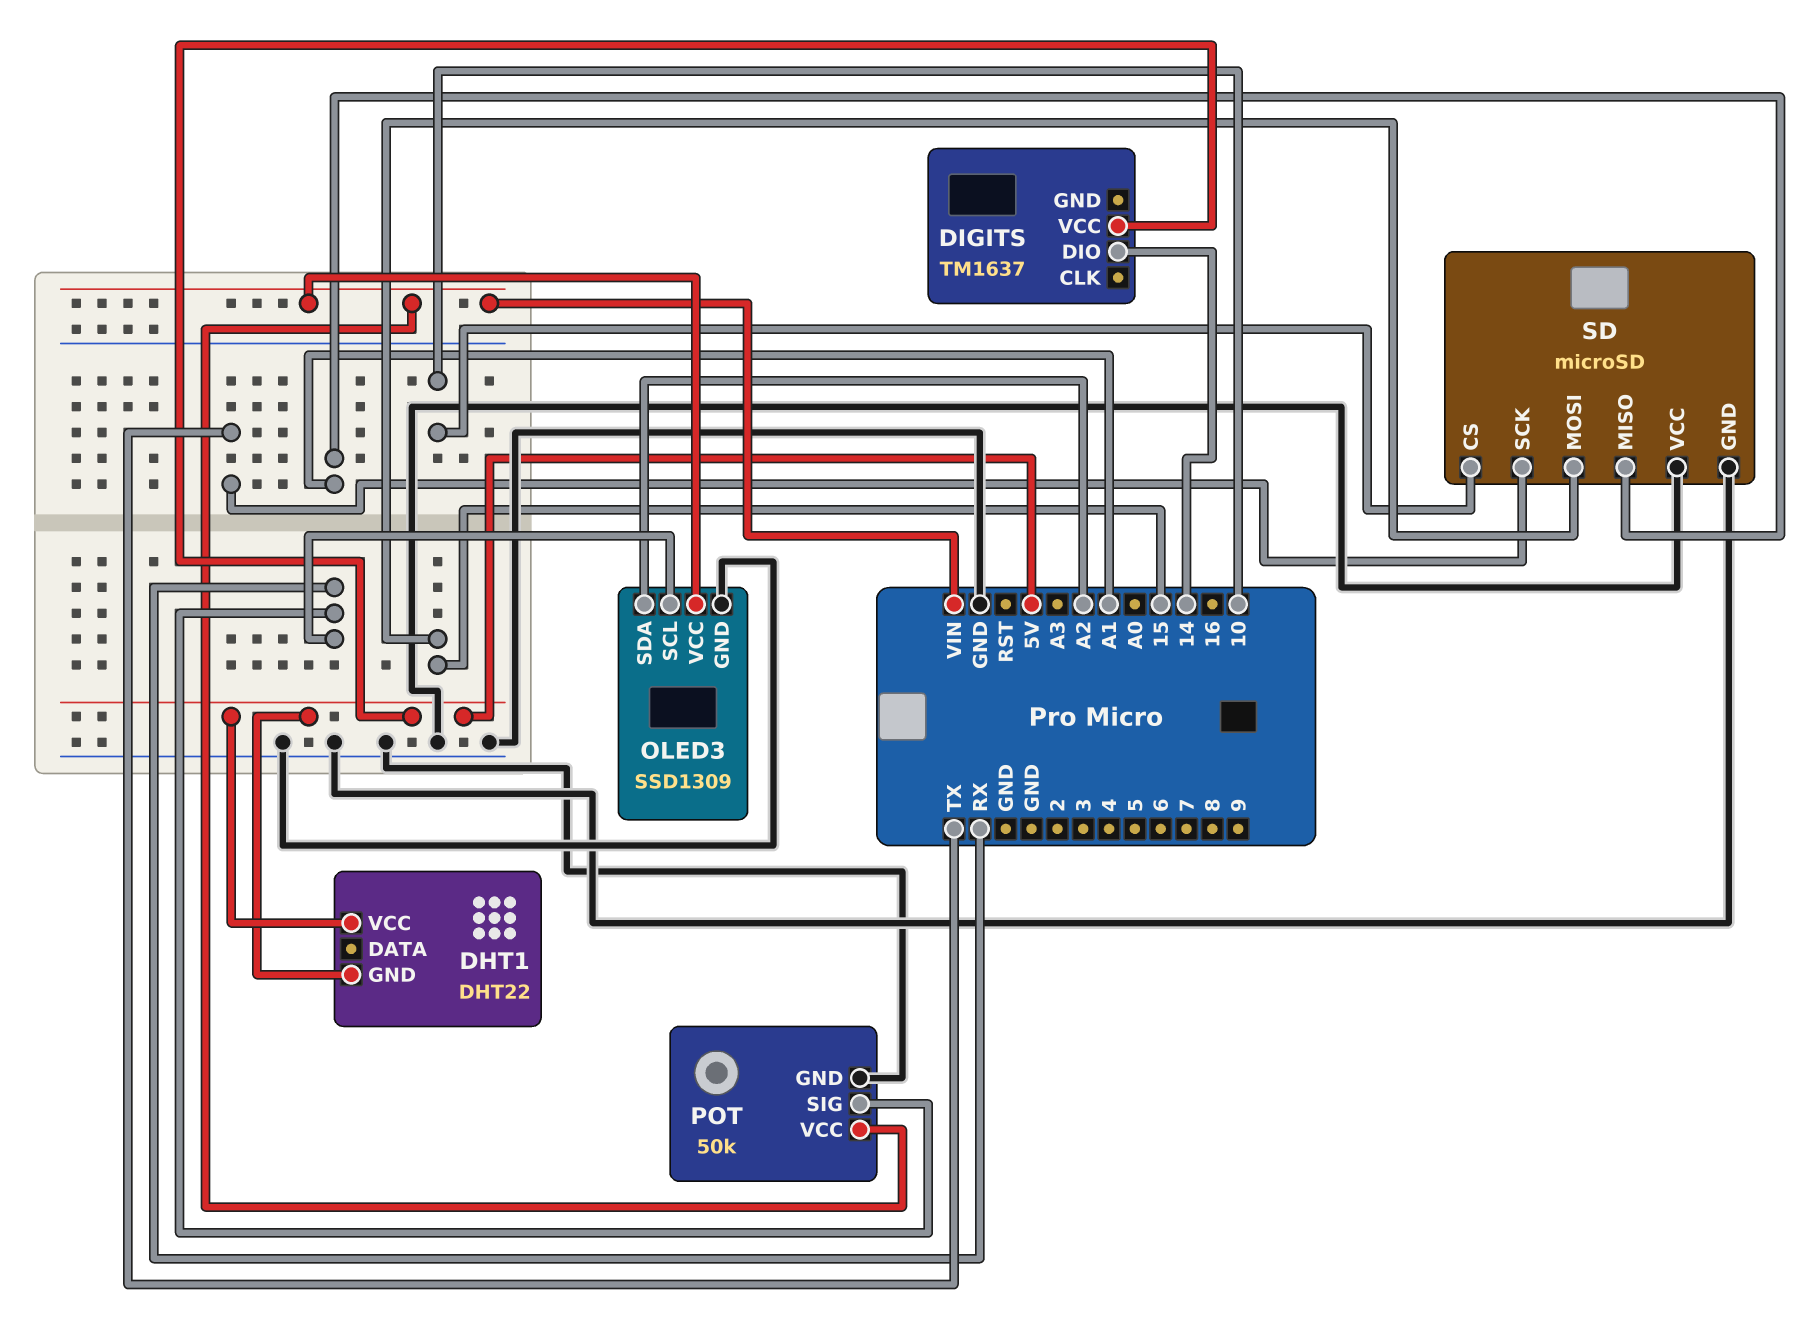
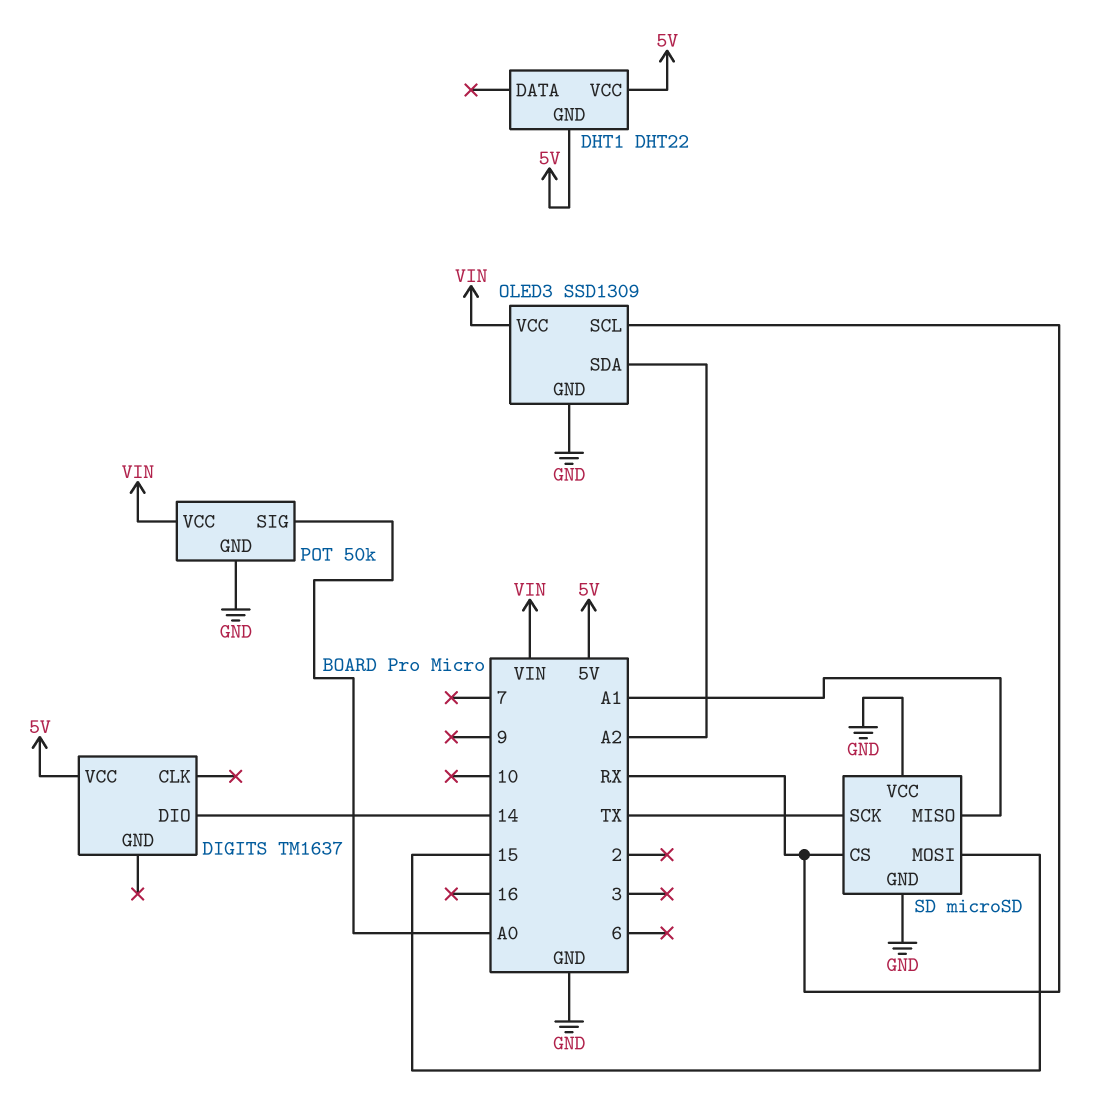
POT pin SIG: RX -> A0
SD pin CS: 10 -> RX

